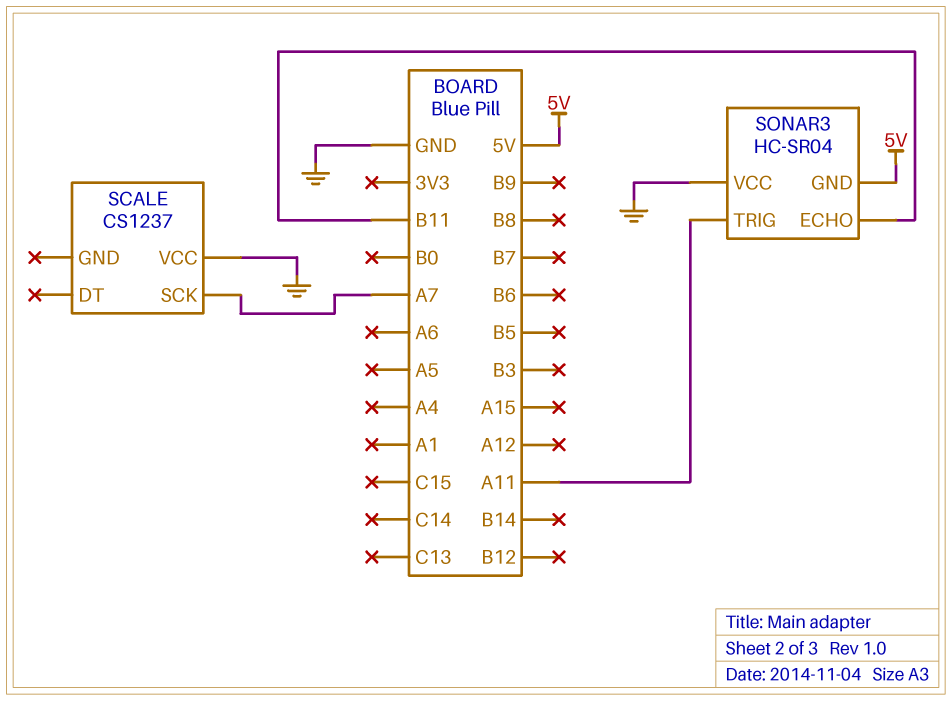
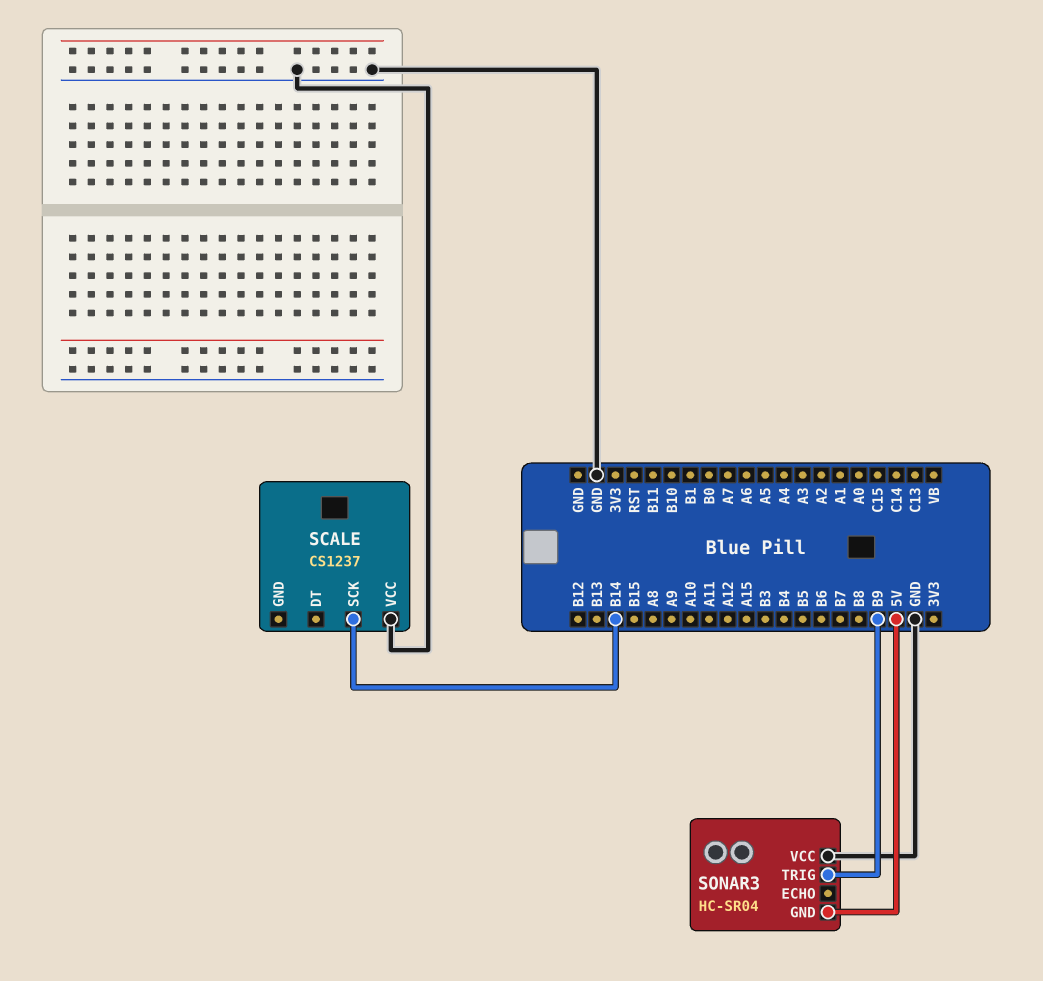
SCALE pin SCK: A7 -> B14
SONAR3 pin ECHO: B11 -> none
SONAR3 pin TRIG: A11 -> B9

